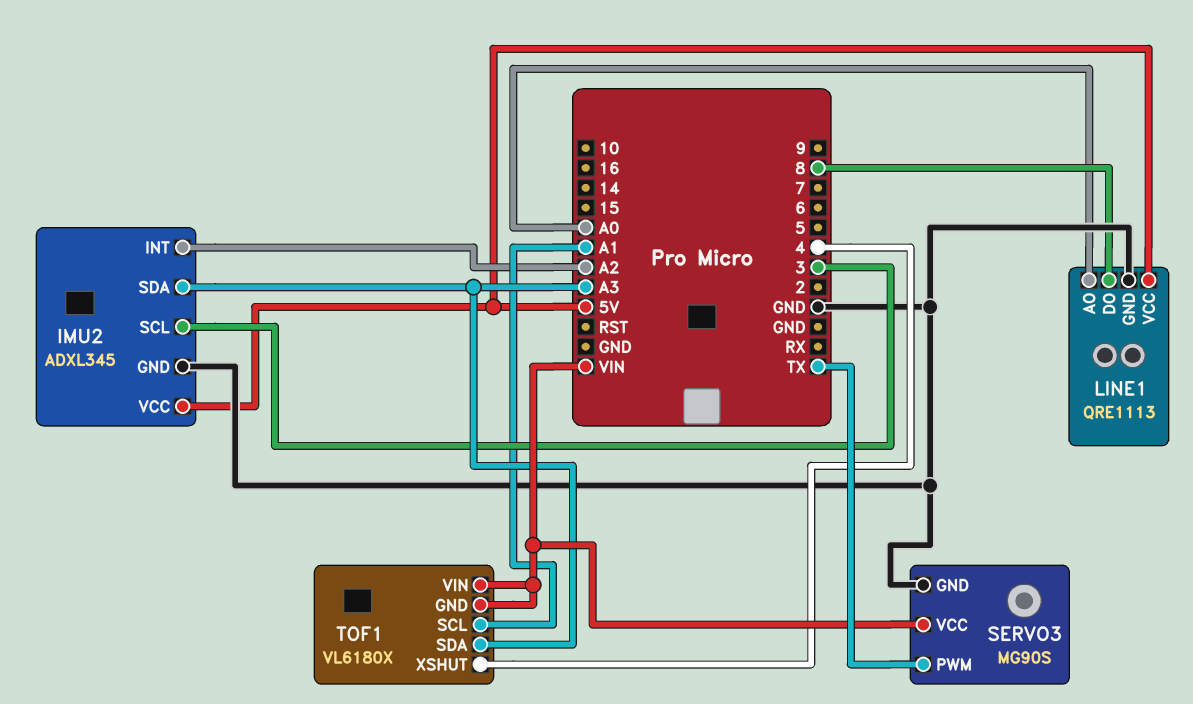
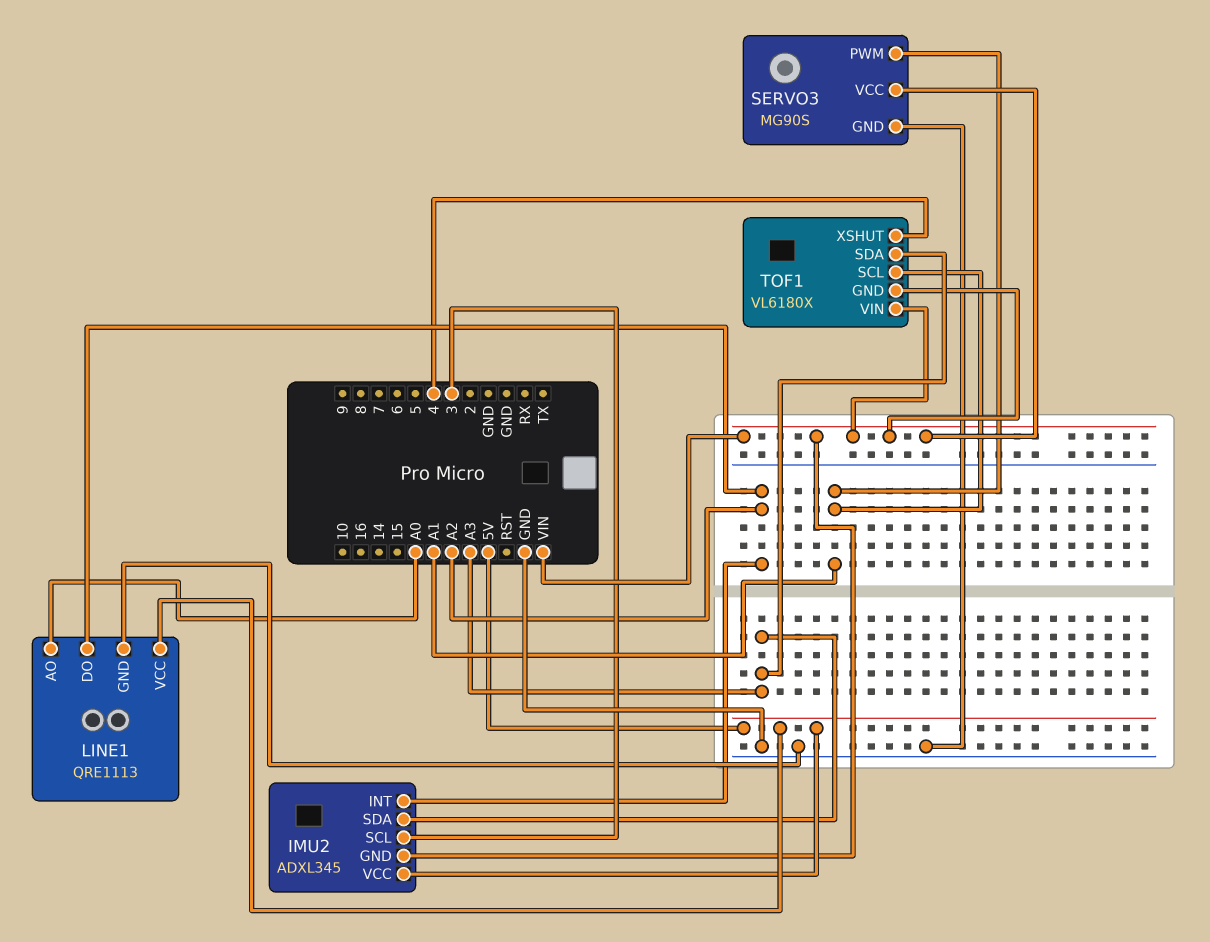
IMU2 pin GND: GND -> VIN
LINE1 pin DO: 8 -> A2
SERVO3 pin PWM: TX -> A1

